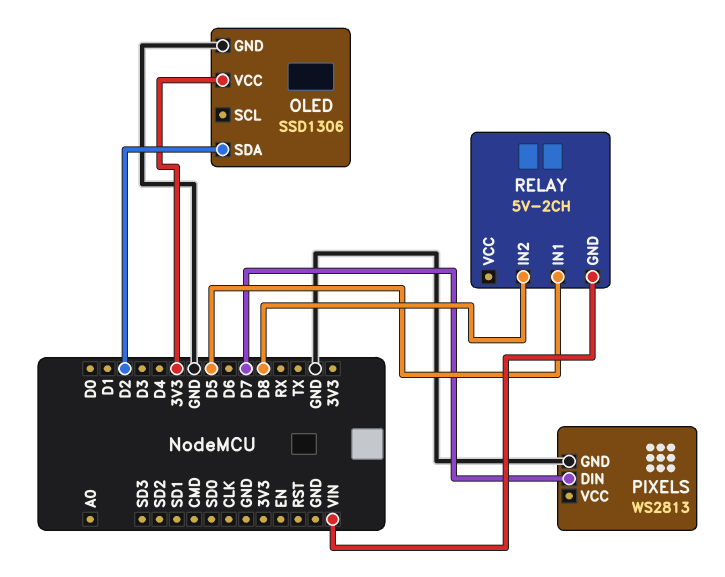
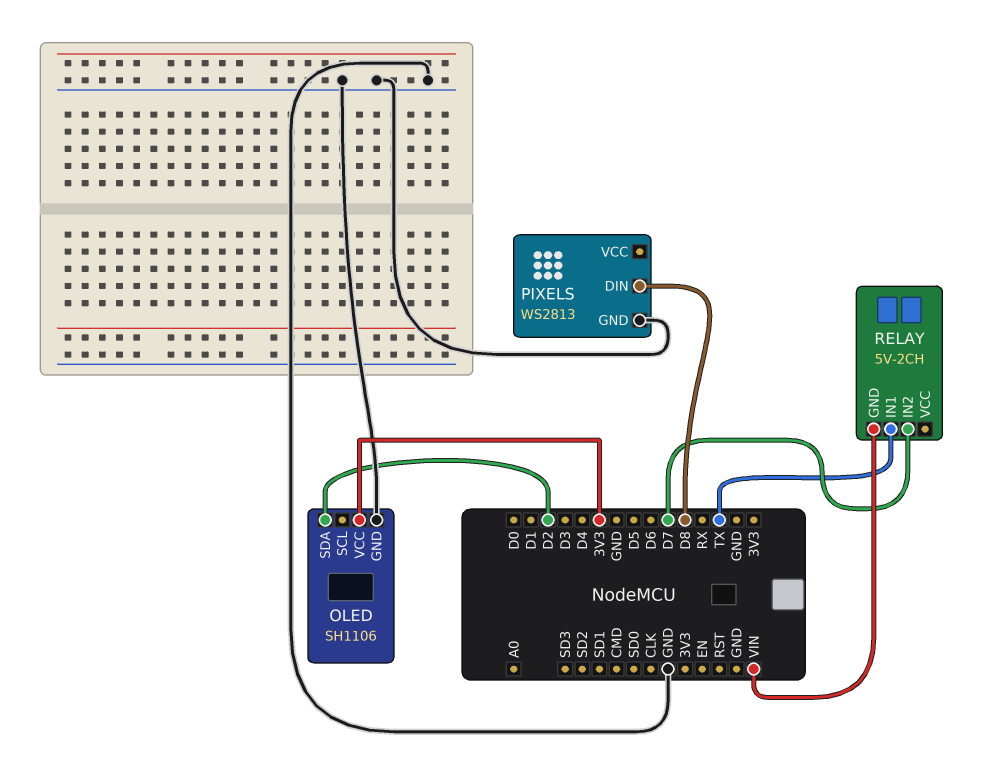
OLED: SSD1306 -> SH1106
PIXELS pin DIN: D7 -> D8
RELAY pin IN1: D5 -> TX
RELAY pin IN2: D8 -> D7

